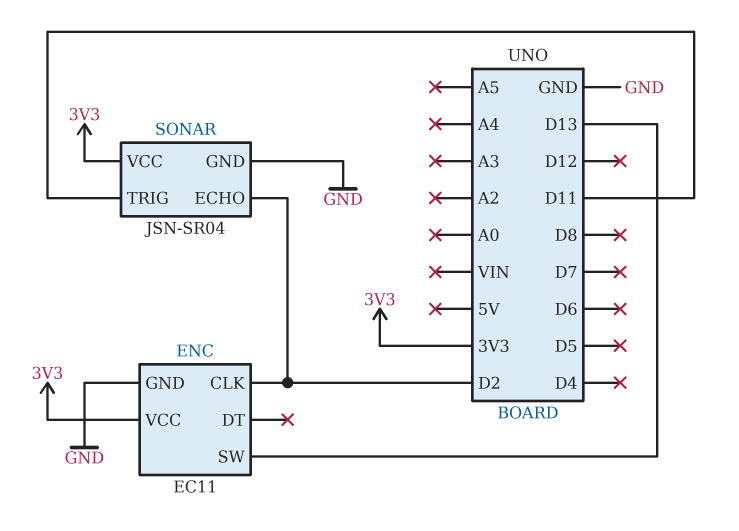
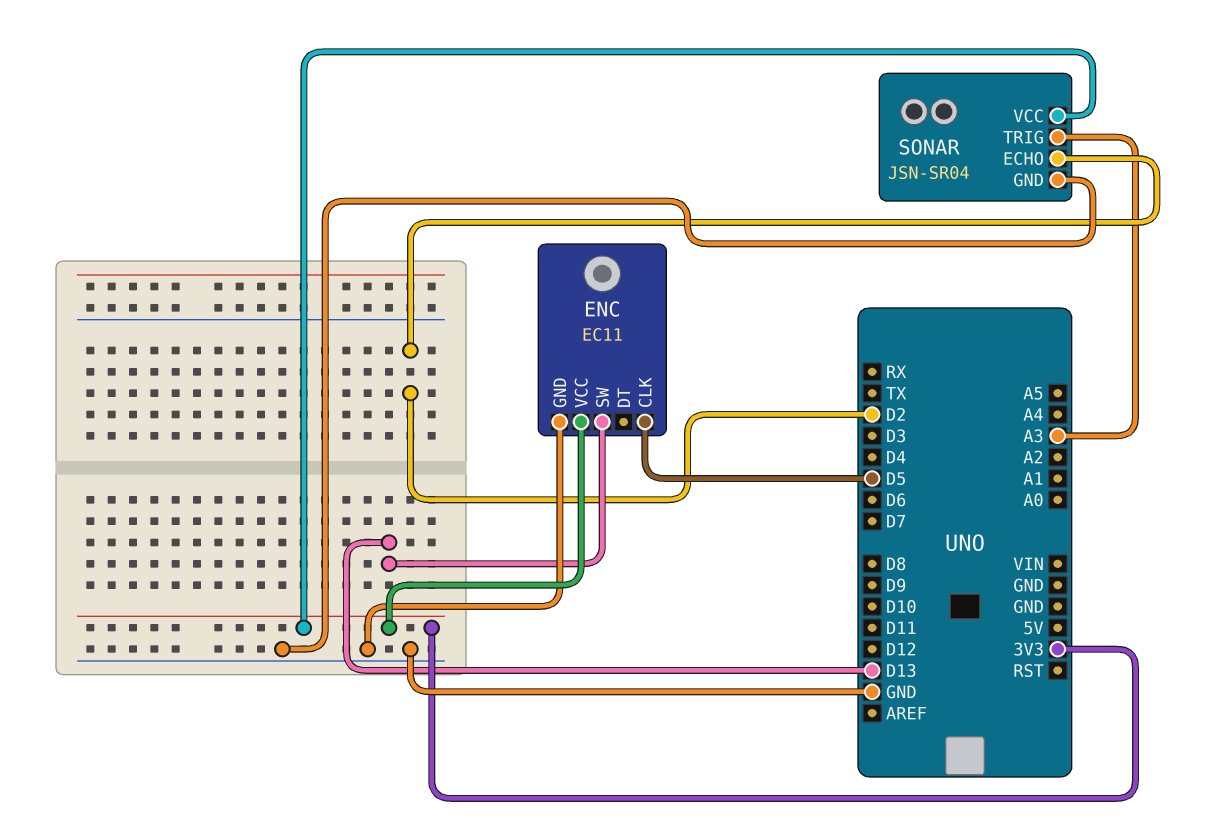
ENC pin CLK: D2 -> D5
SONAR pin TRIG: D11 -> A3

